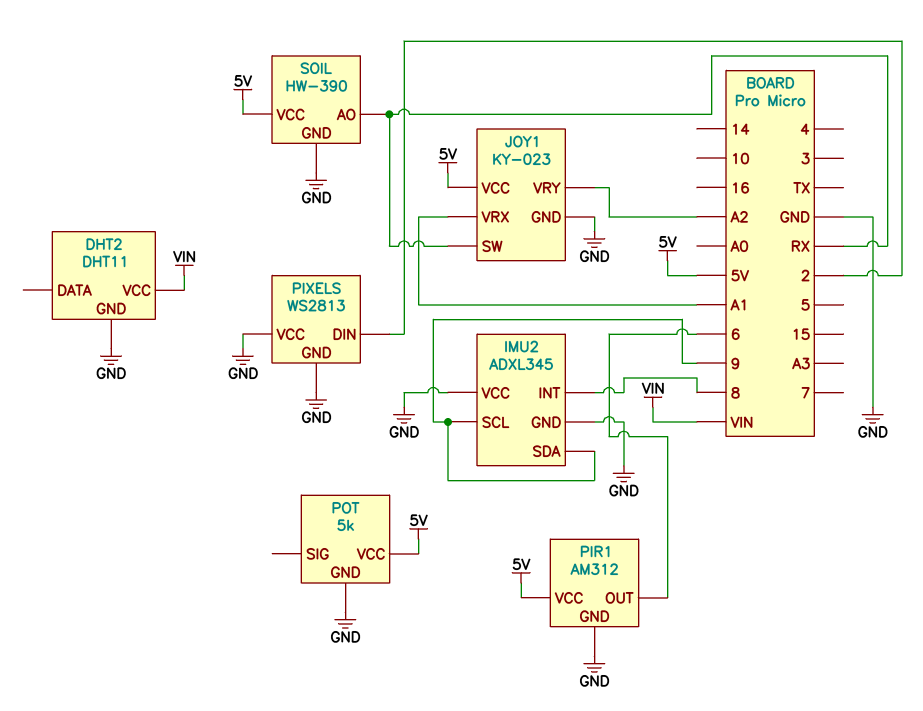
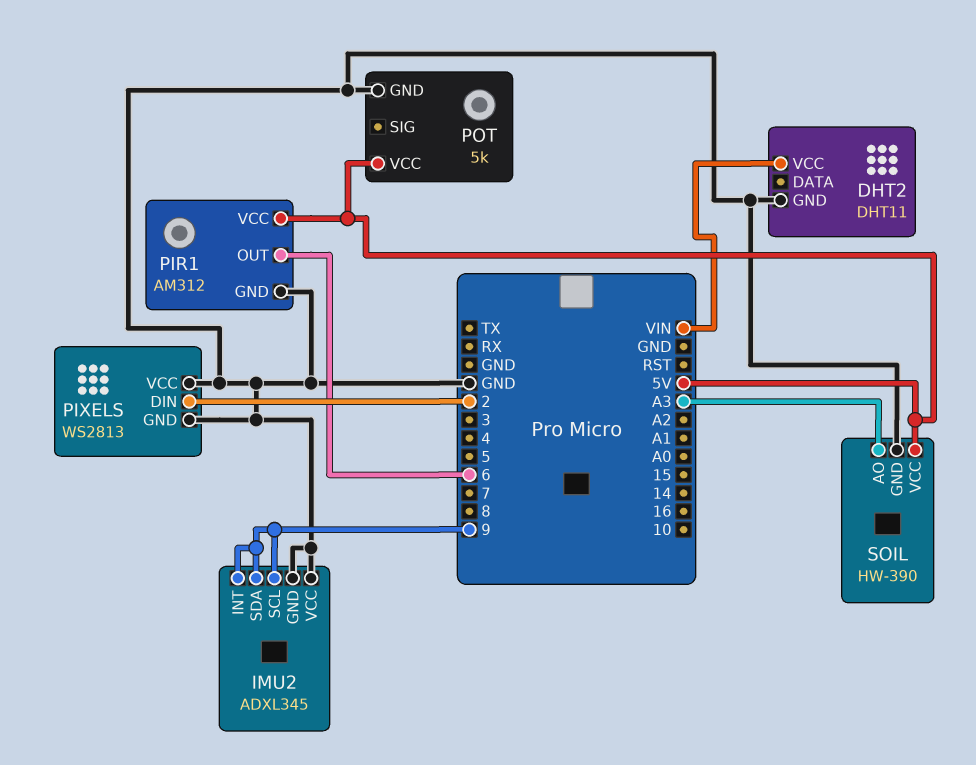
IMU2 pin INT: 8 -> 9
JOY1: KY-023 -> none
JOY1 pin GND: GND -> none
JOY1 pin SW: RX -> none
JOY1 pin VCC: 5V -> none
JOY1 pin VRX: A1 -> none
JOY1 pin VRY: A2 -> none
SOIL pin AO: RX -> A3

